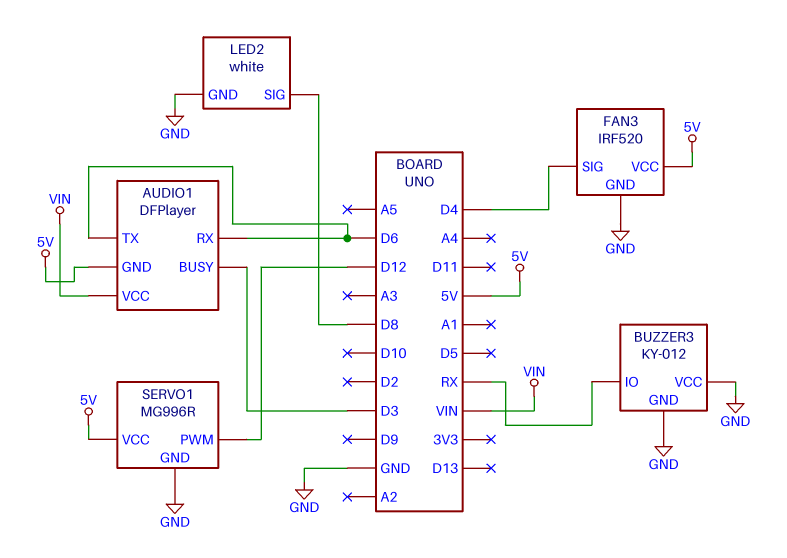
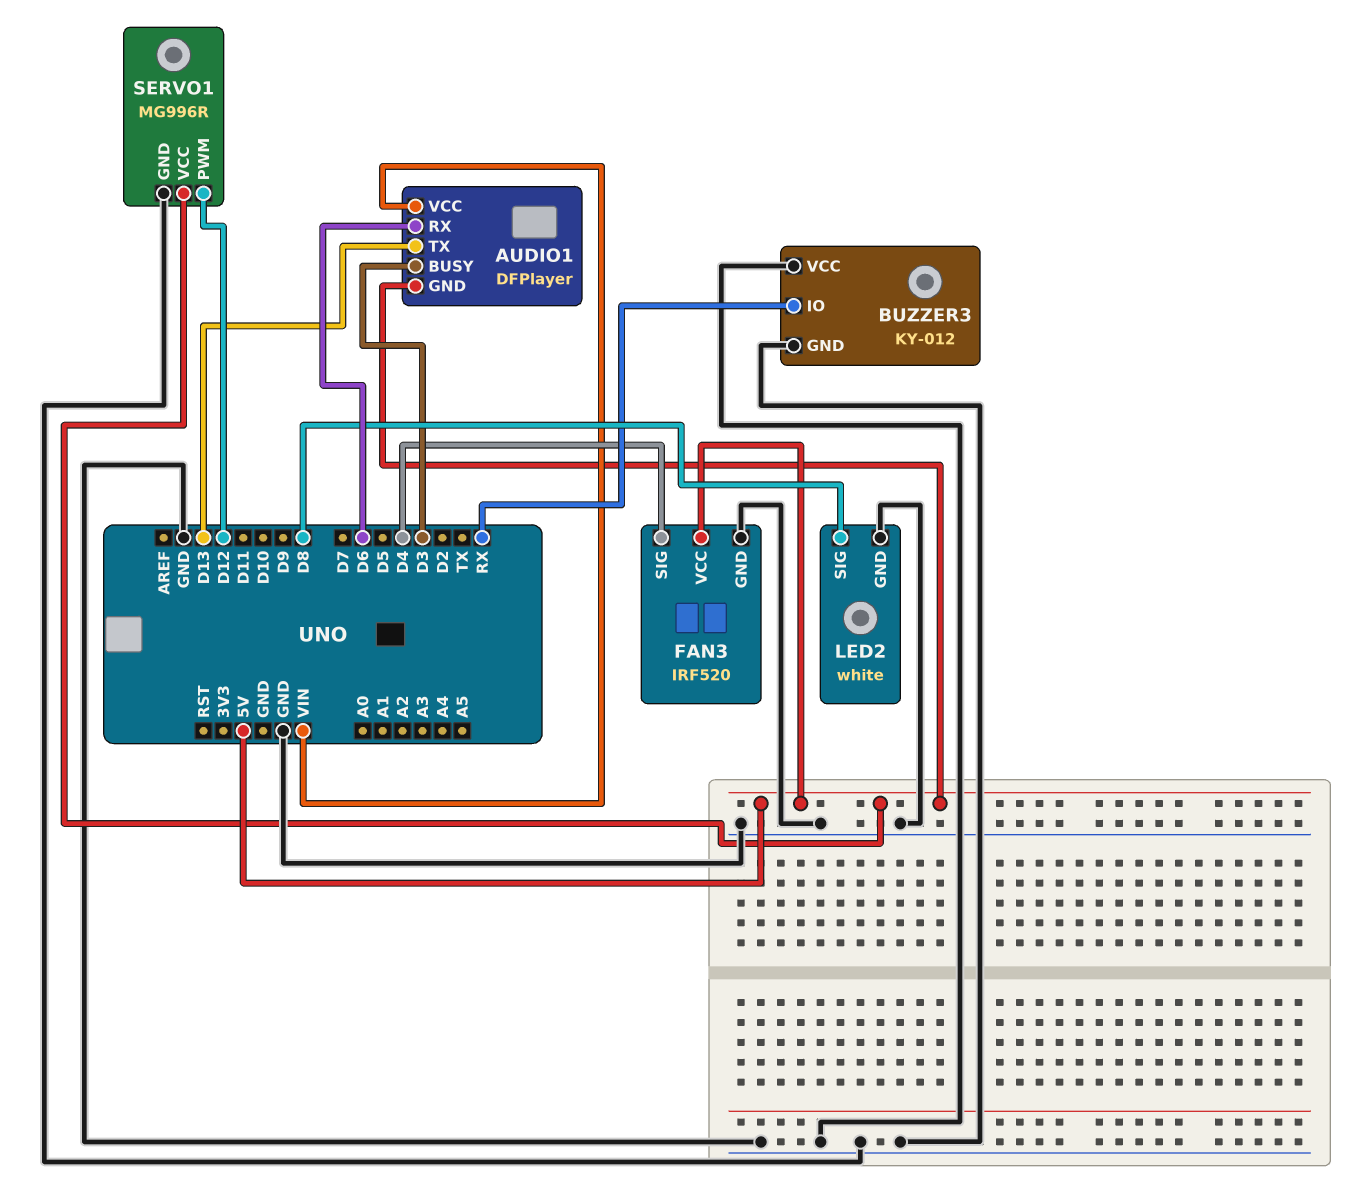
AUDIO1 pin TX: D6 -> D13

